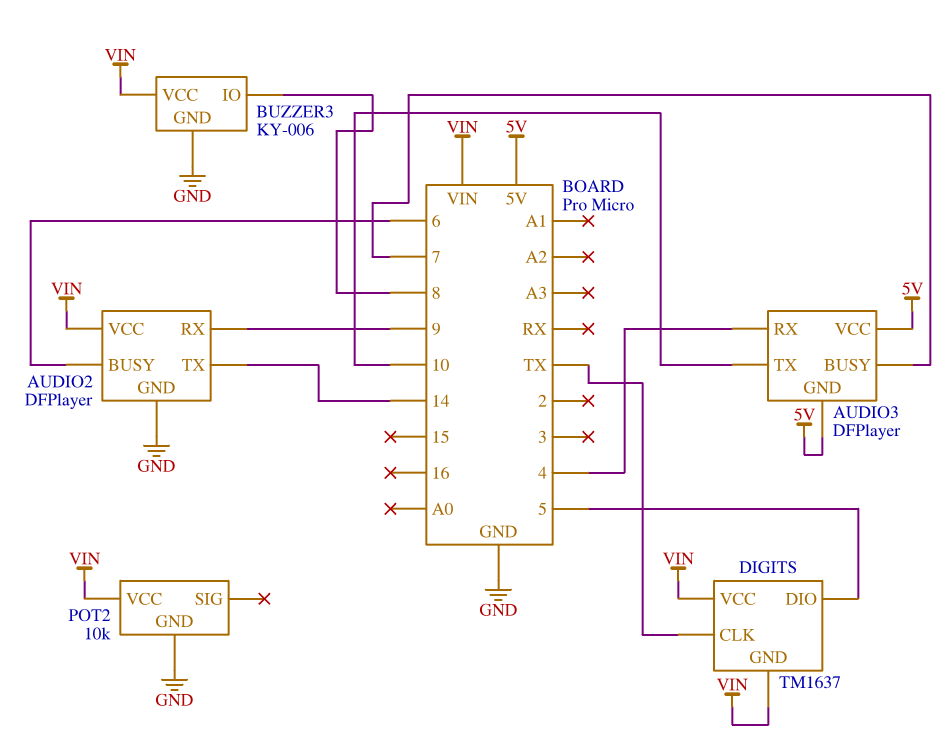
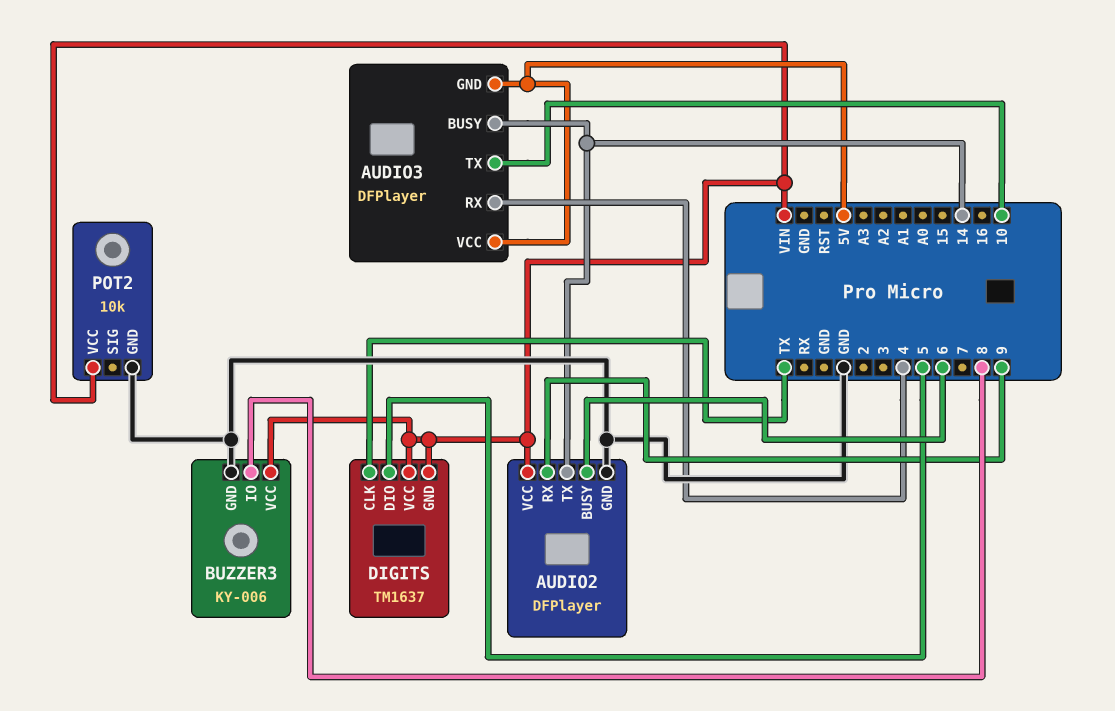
AUDIO3 pin BUSY: 7 -> 14

